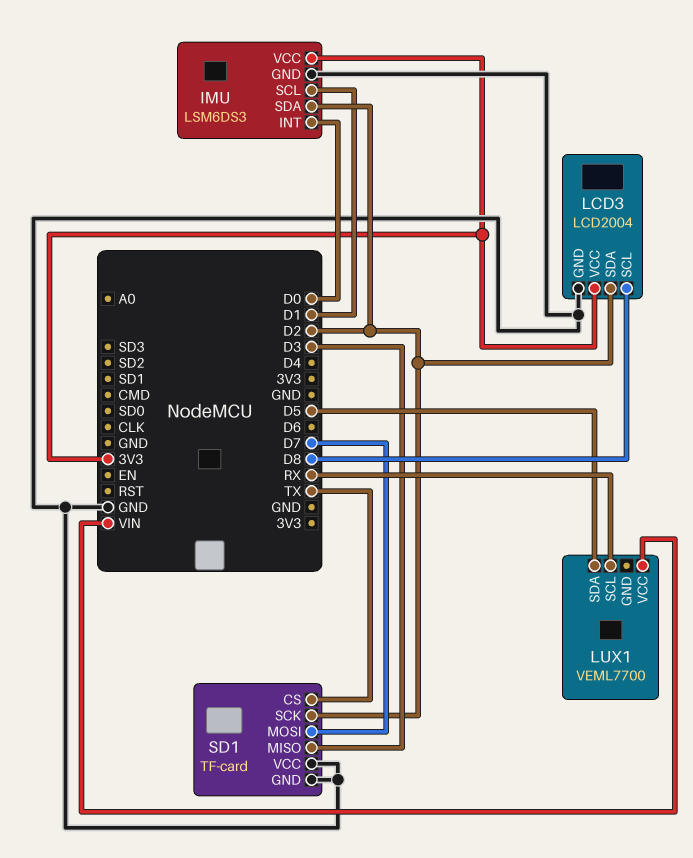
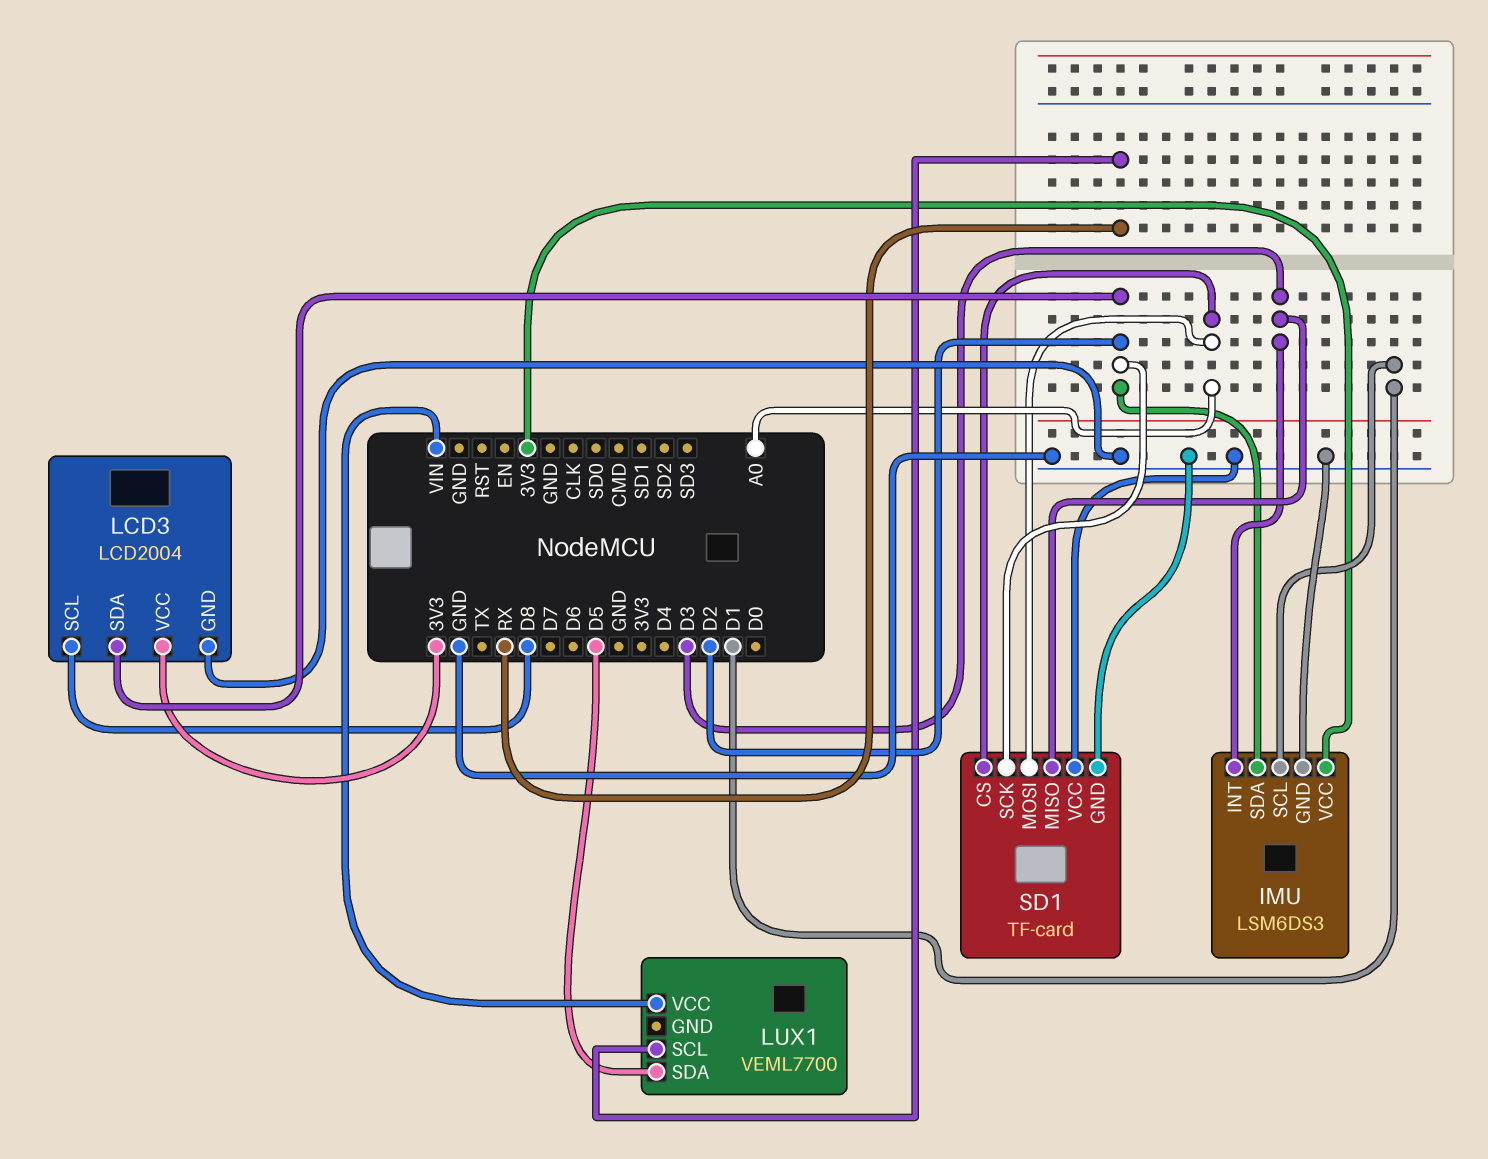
IMU pin INT: D0 -> D3
SD1 pin CS: TX -> A0
SD1 pin MOSI: D7 -> A0

